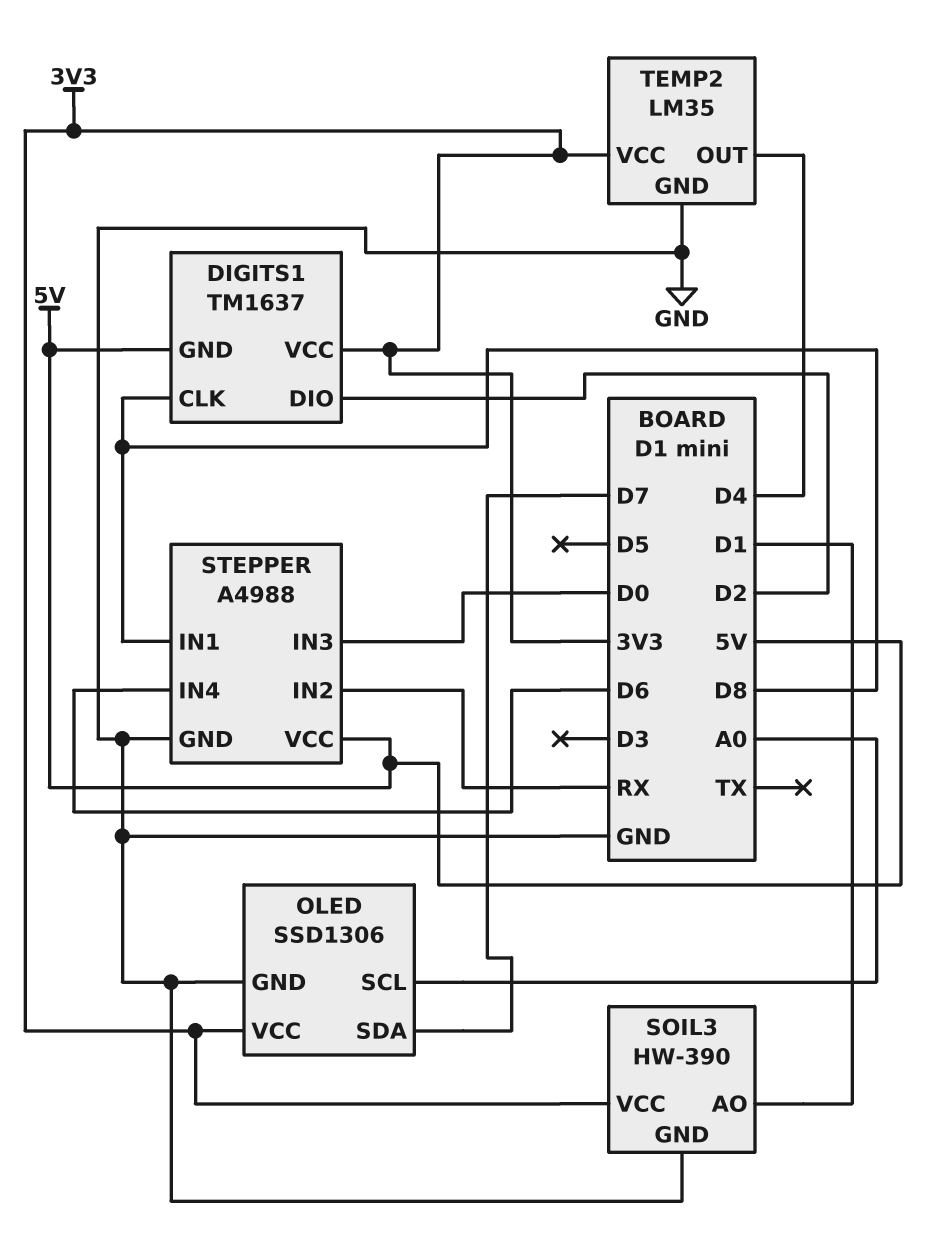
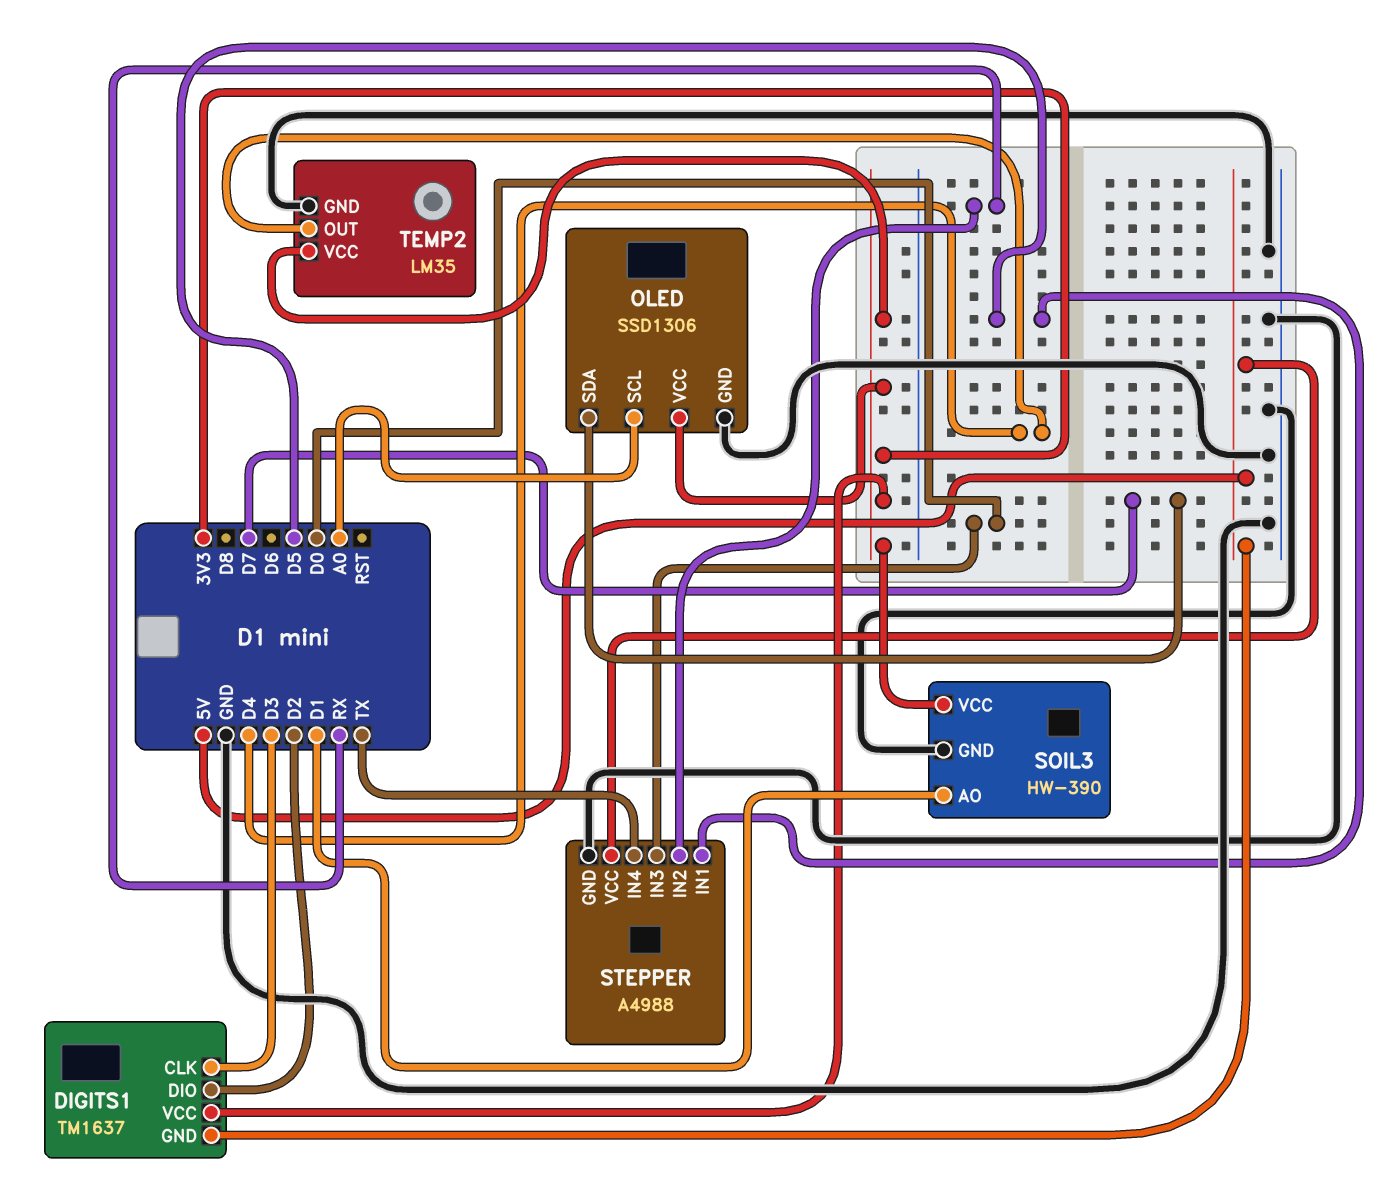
DIGITS1 pin CLK: D8 -> D3
STEPPER pin IN1: D8 -> D5
STEPPER pin IN4: D6 -> TX

